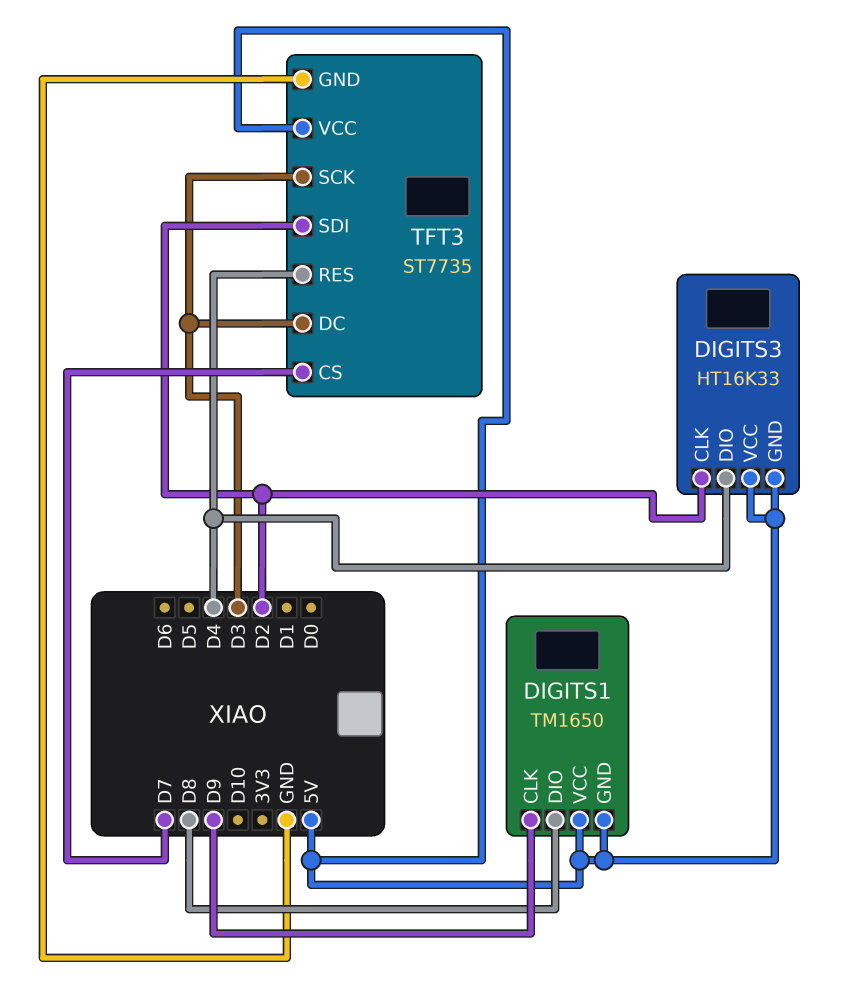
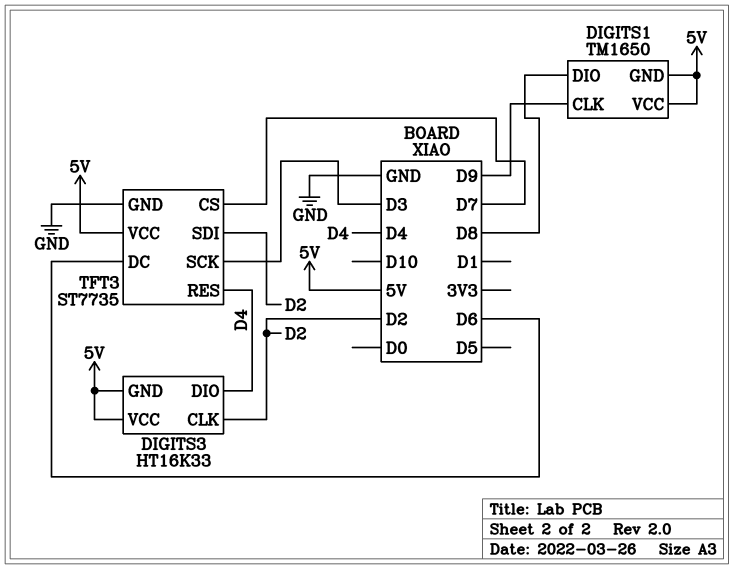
TFT3 pin DC: D3 -> D6

